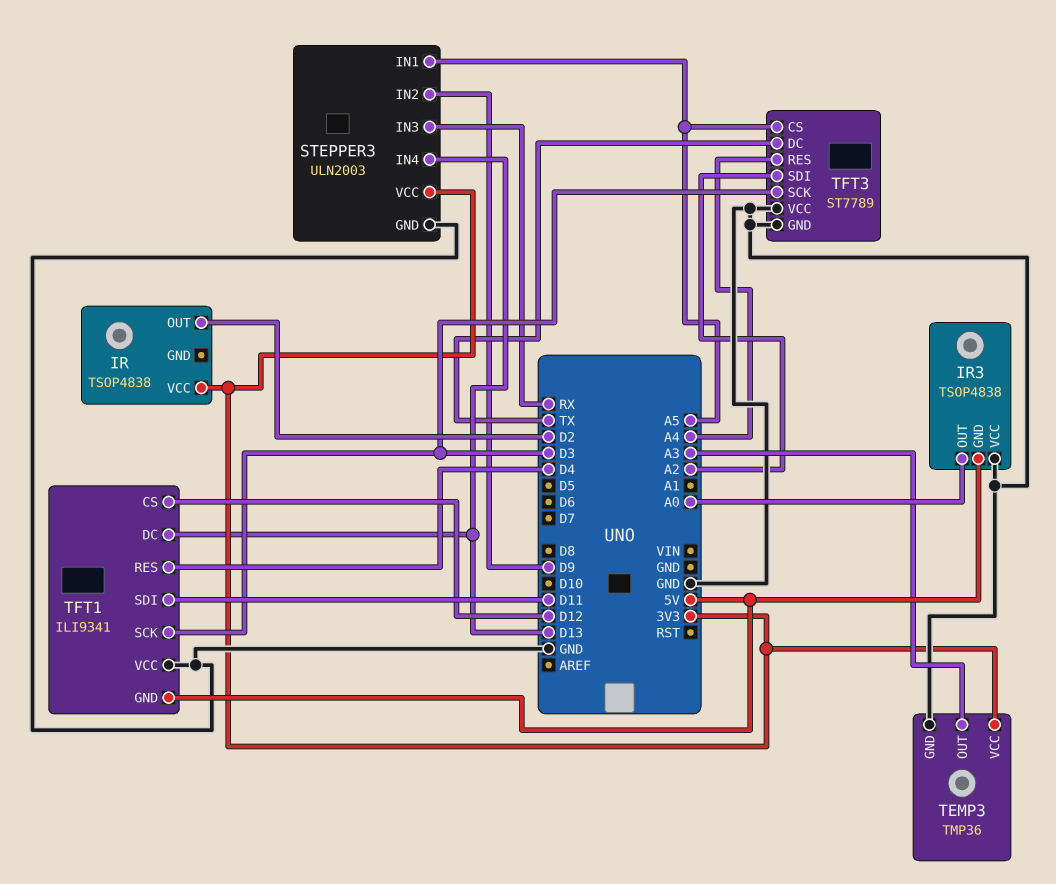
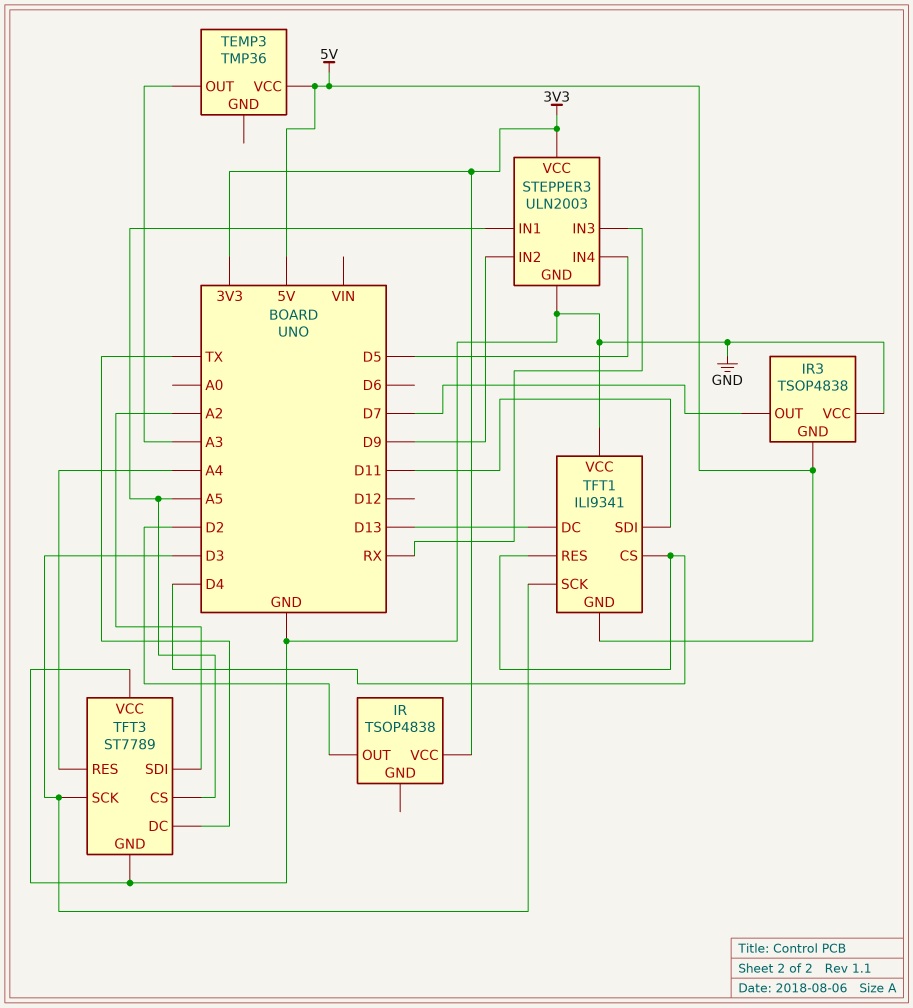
IR3 pin OUT: A0 -> D7
STEPPER3 pin IN4: D13 -> D5
TEMP3 pin GND: GND -> none
TEMP3 pin VCC: 3V3 -> 5V
TFT1 pin CS: D12 -> D4

